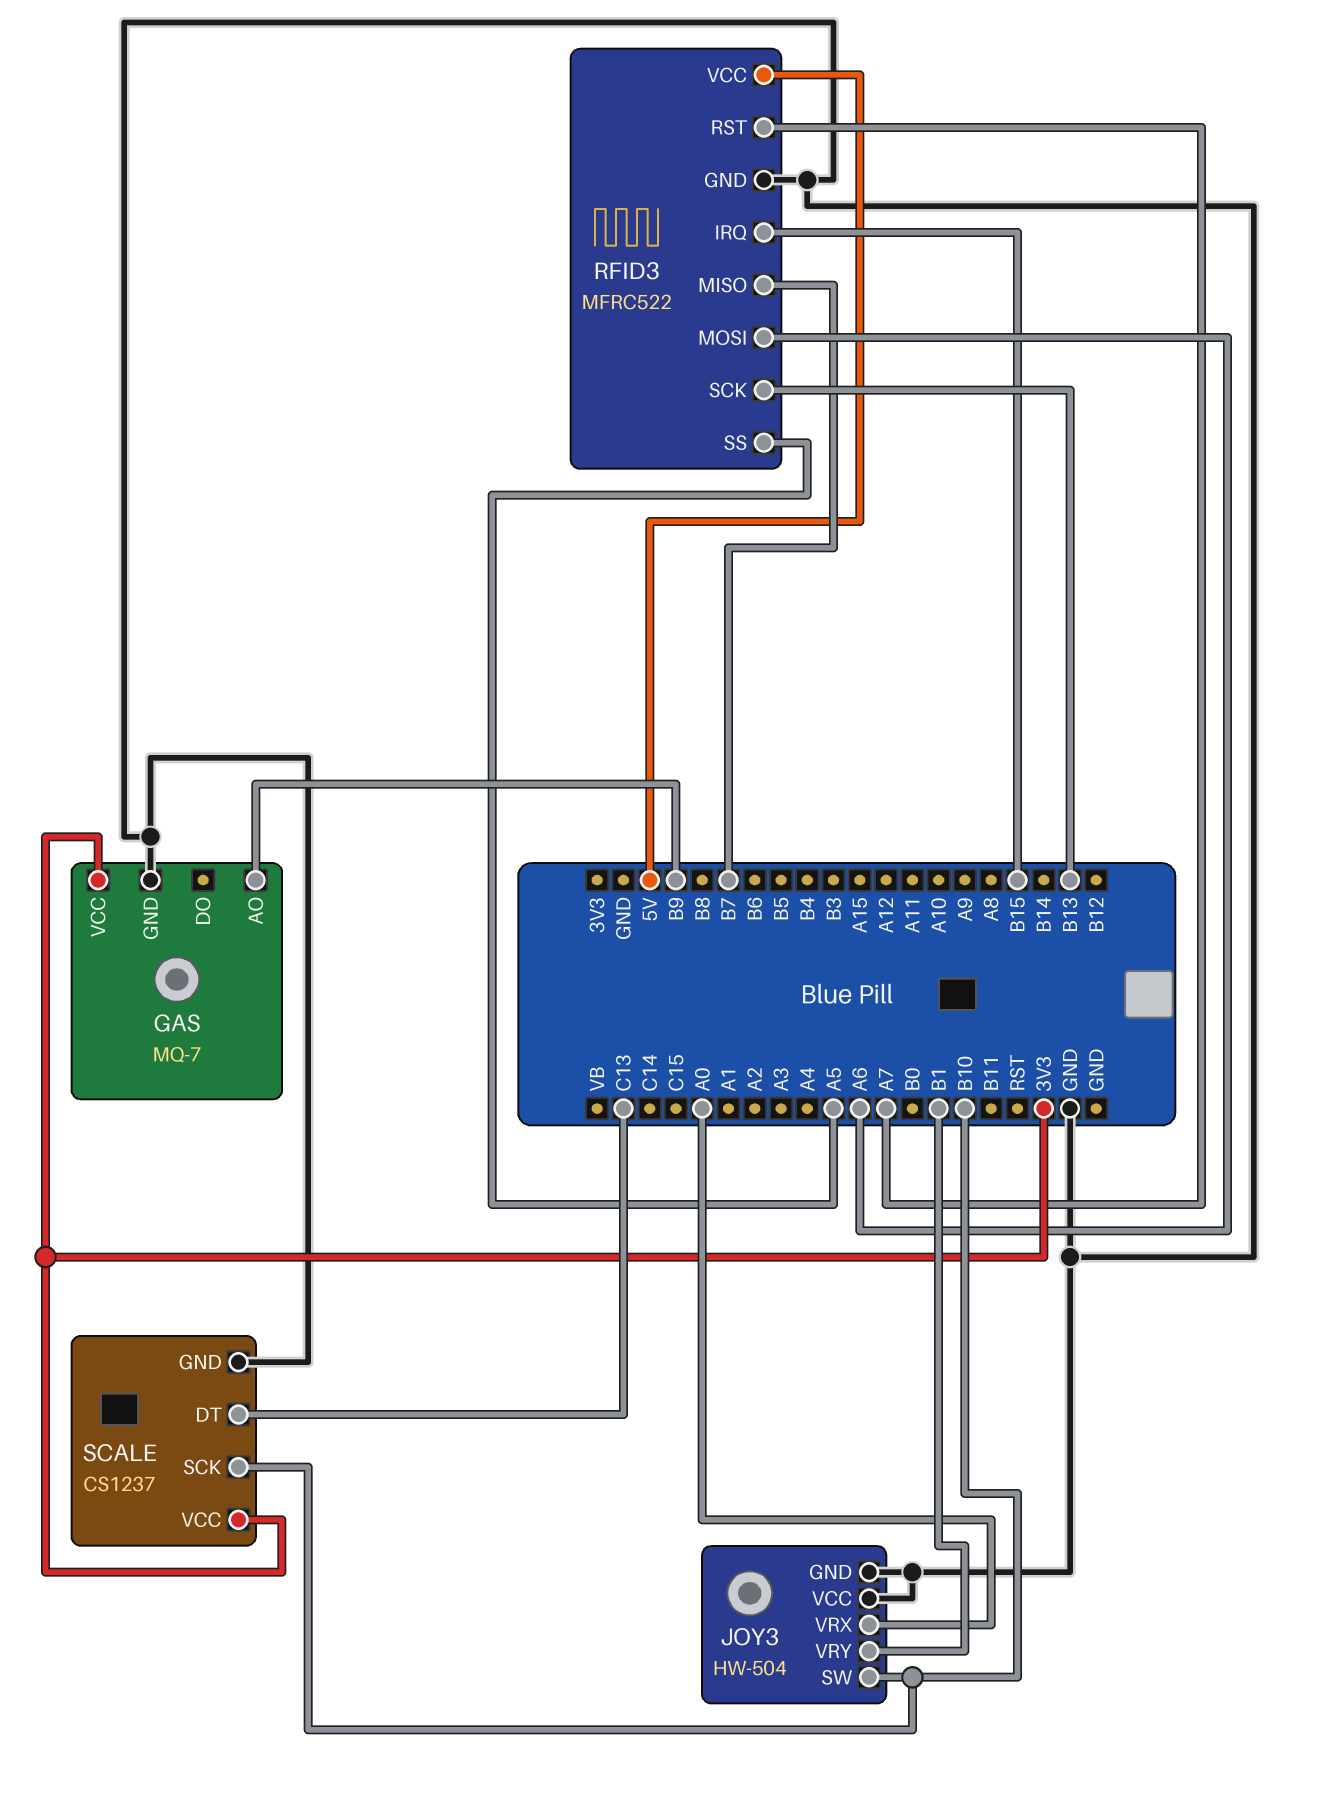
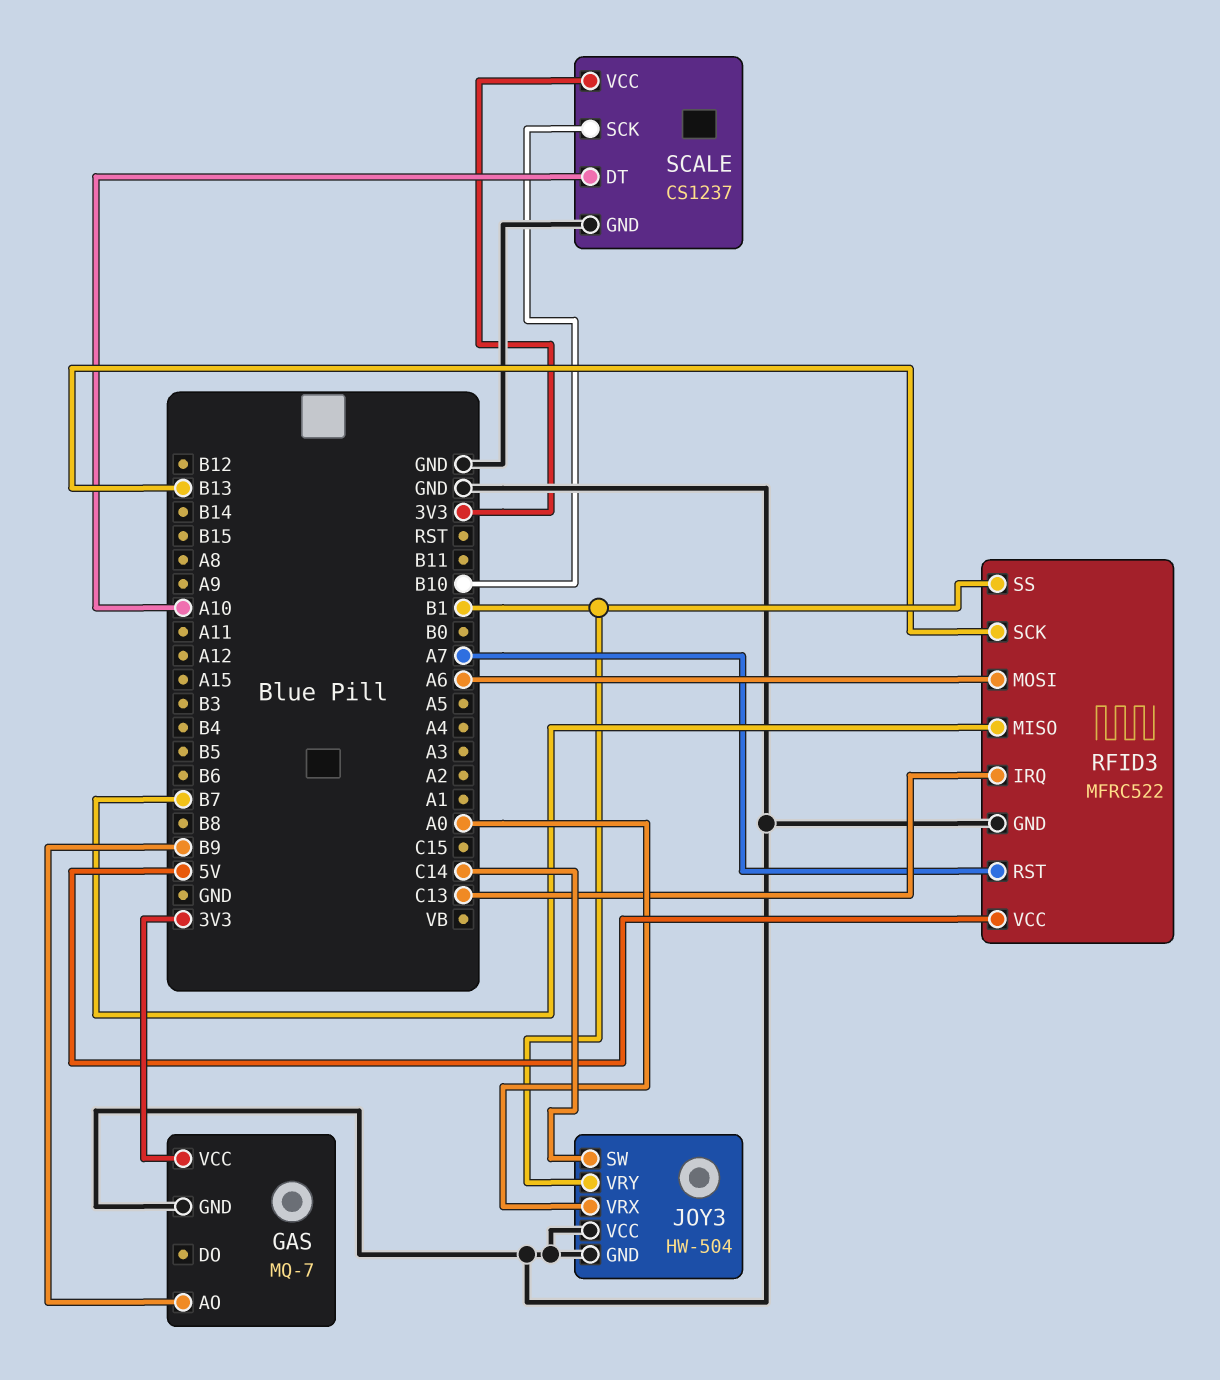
JOY3 pin SW: B10 -> C14
RFID3 pin IRQ: B15 -> C13
RFID3 pin SS: A5 -> B1
SCALE pin DT: C13 -> A10

